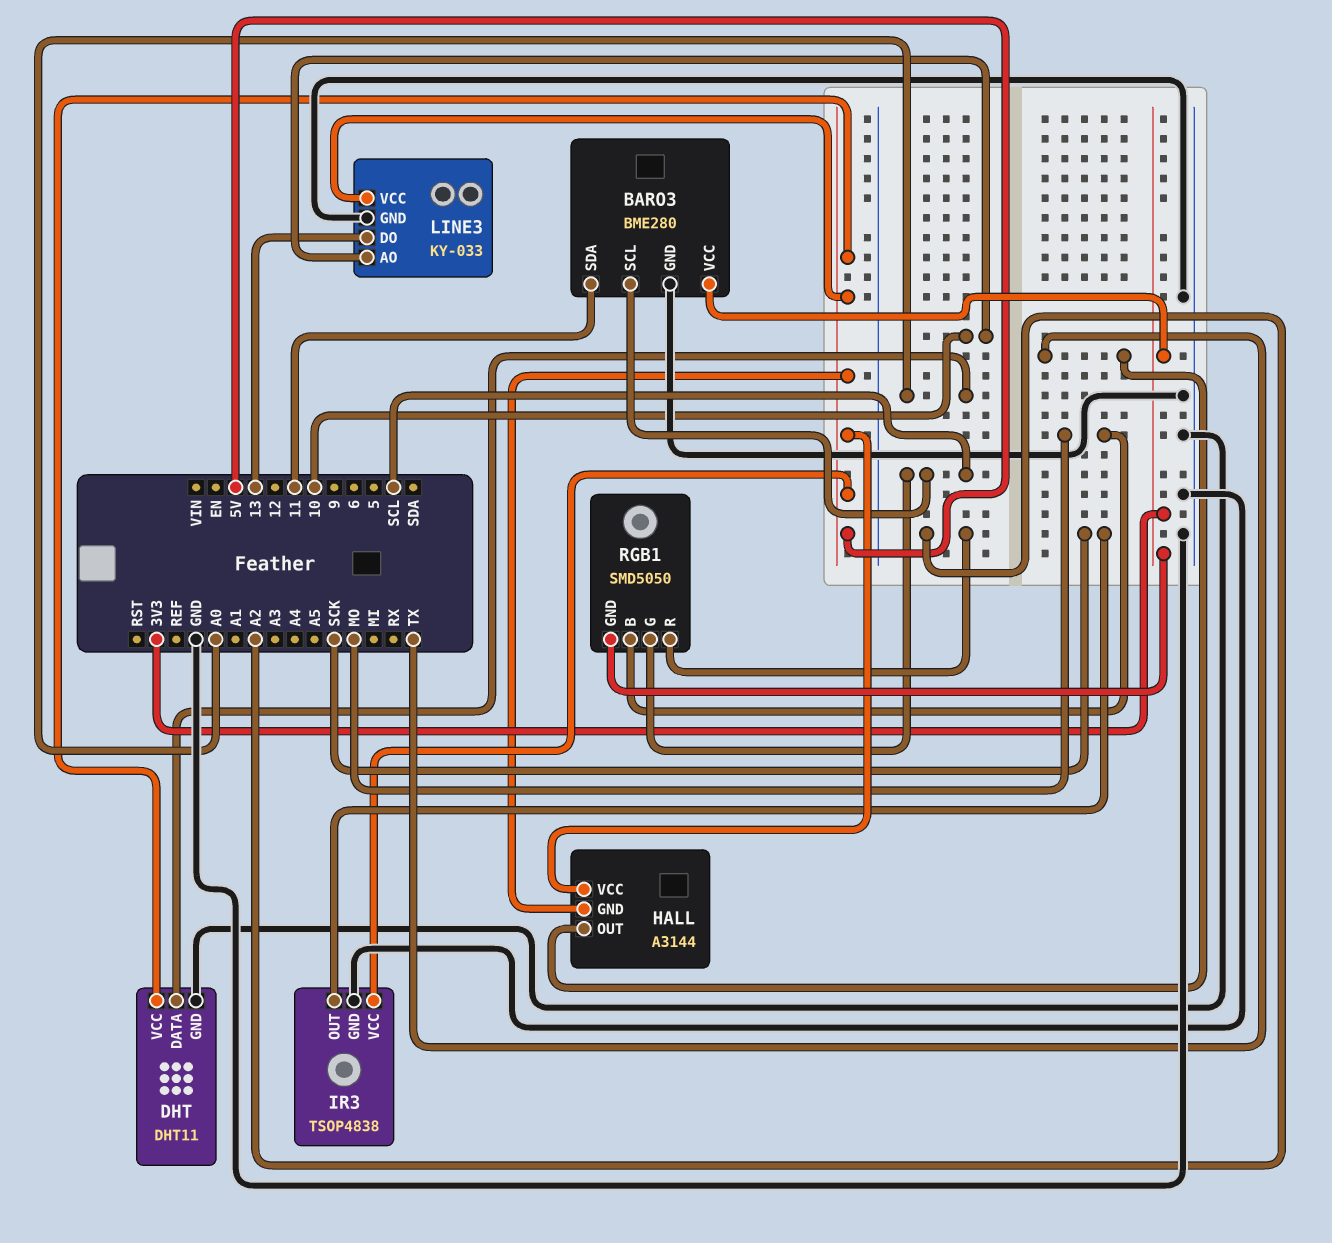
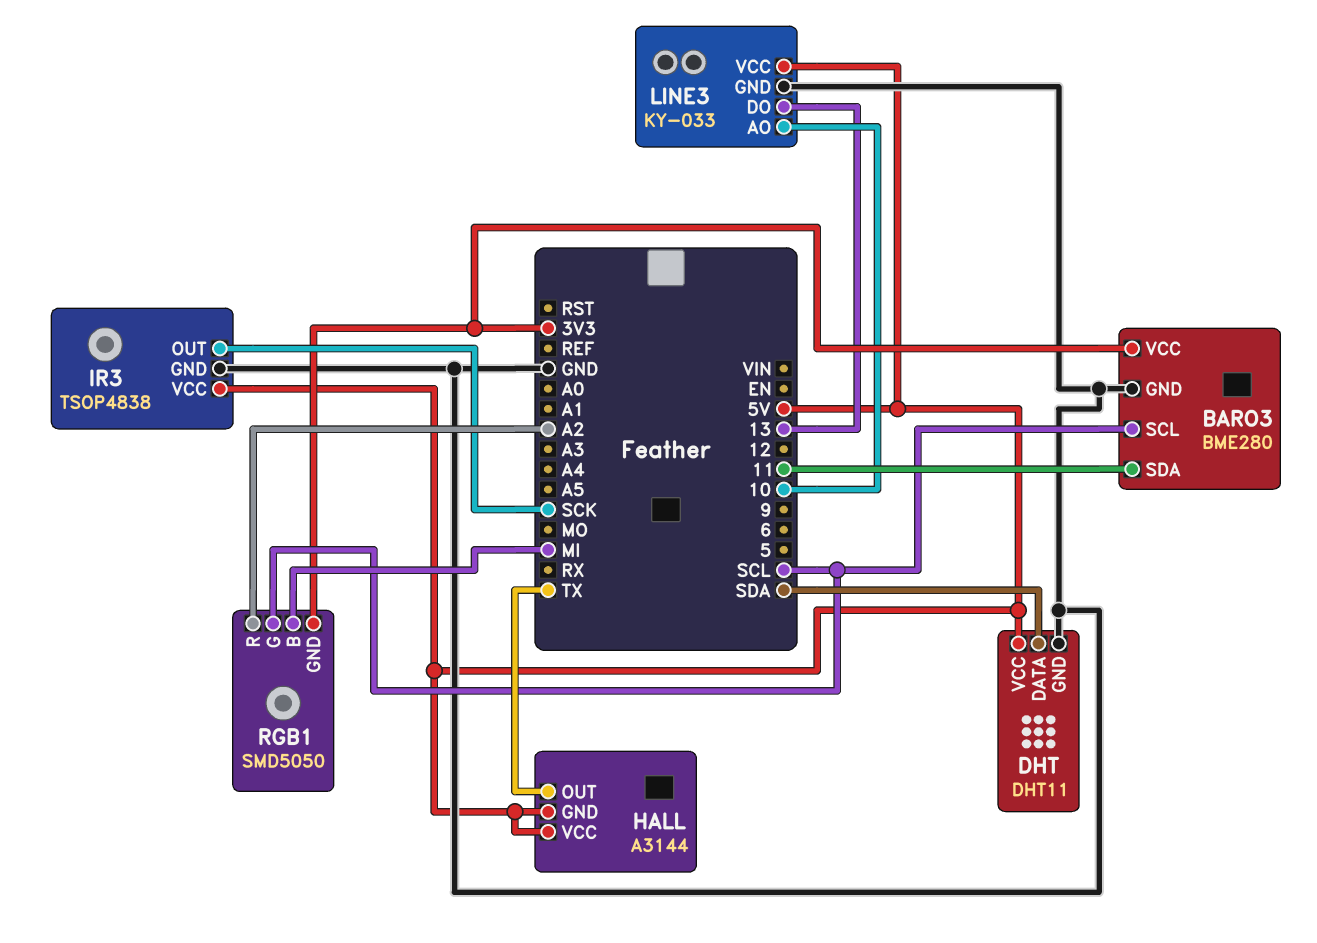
DHT pin DATA: A0 -> SDA
RGB1 pin B: MO -> MI

